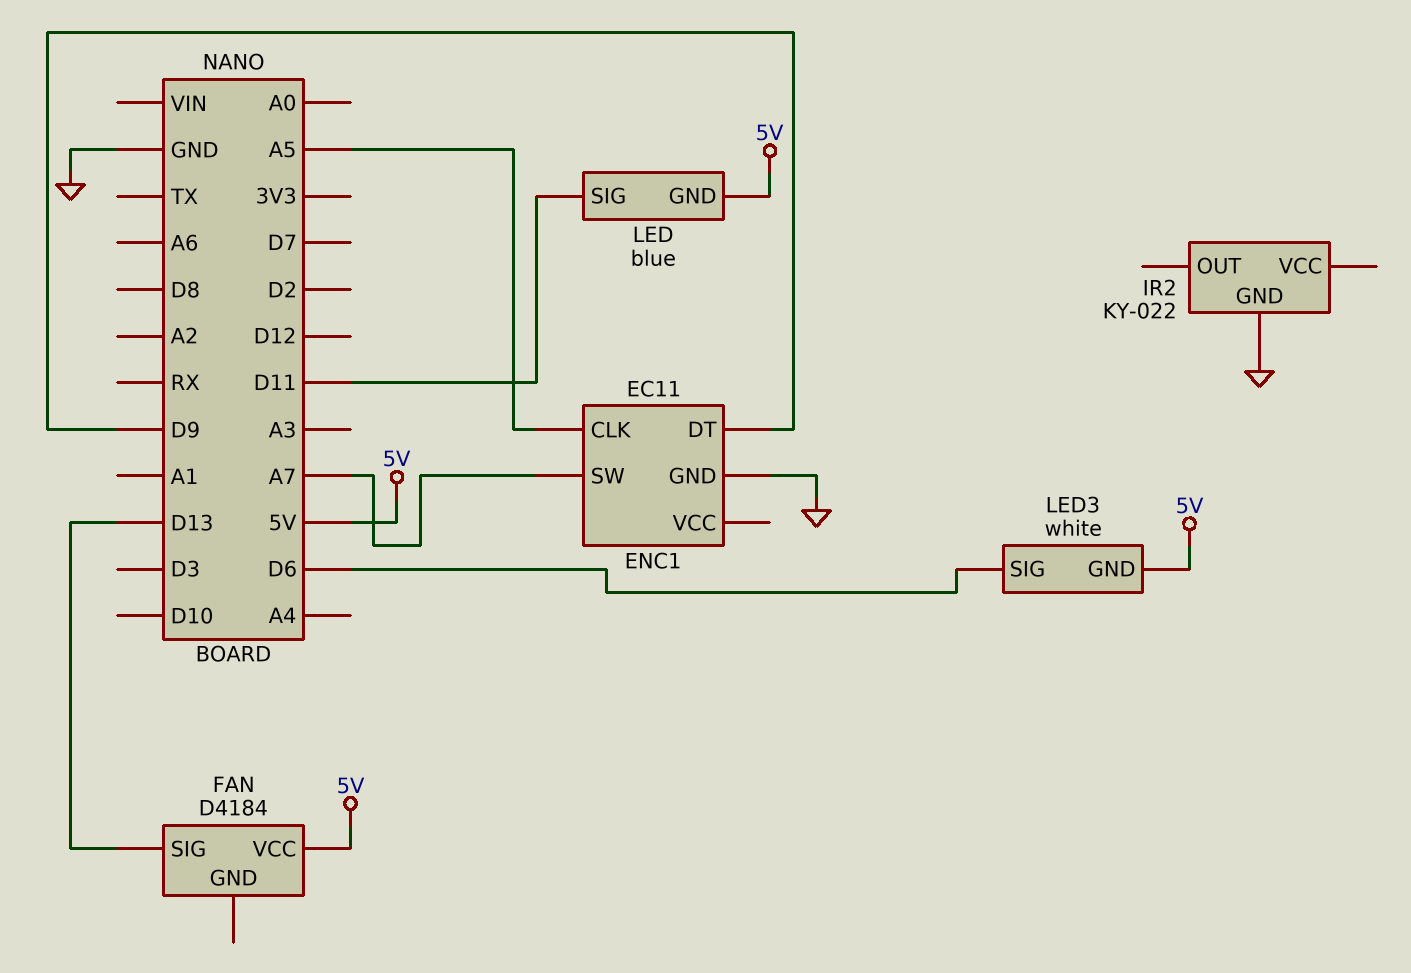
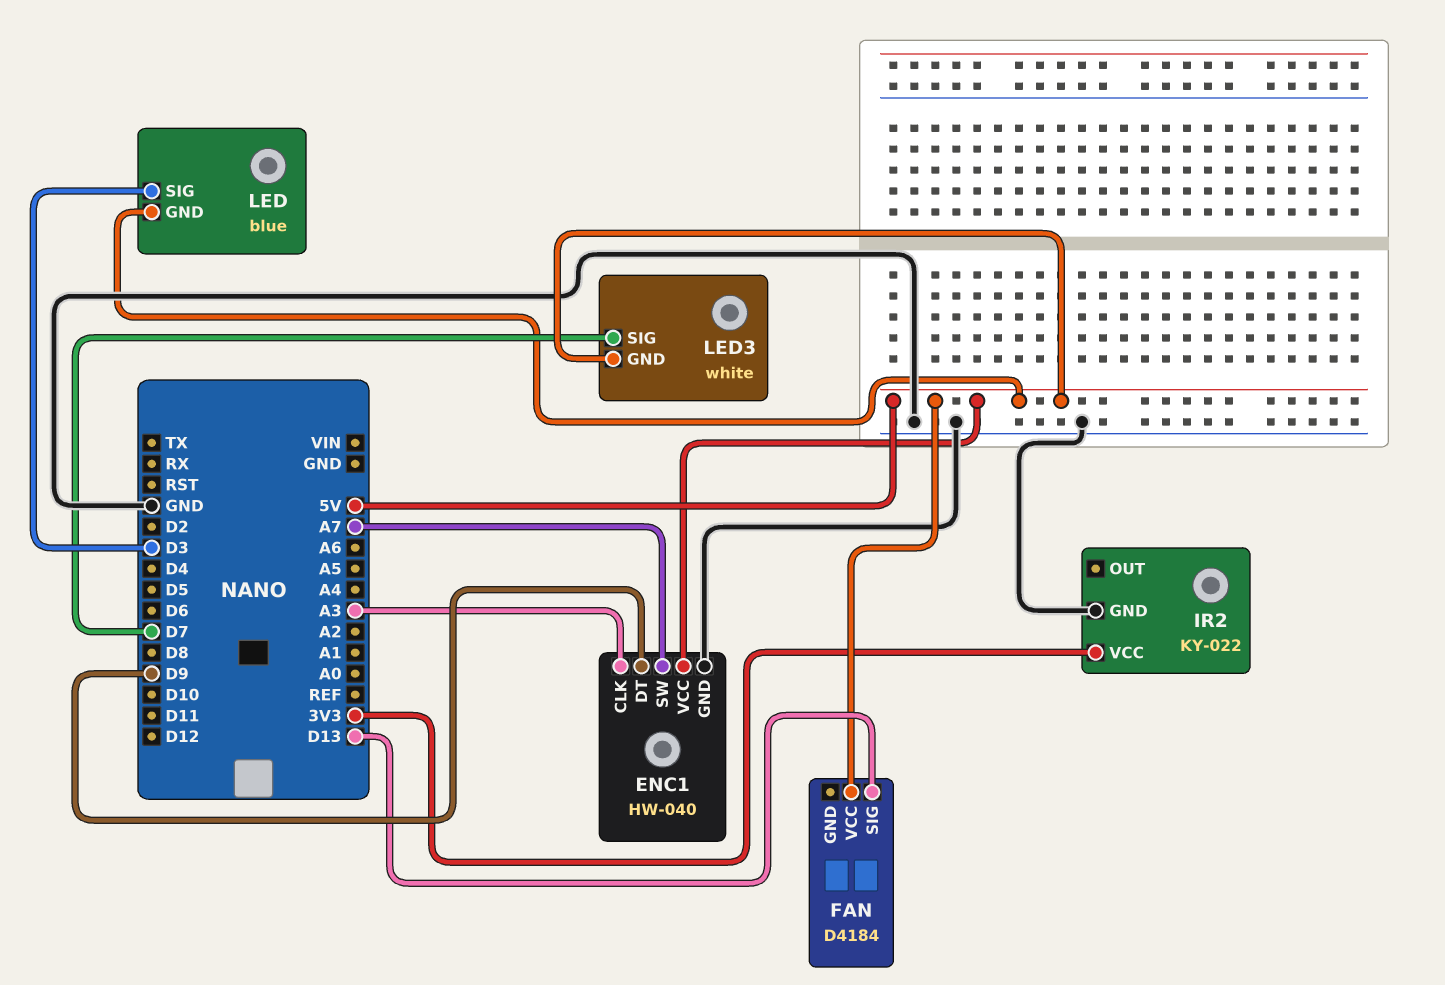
ENC1: EC11 -> HW-040
ENC1 pin CLK: A5 -> A3
ENC1 pin VCC: none -> 5V
IR2 pin VCC: none -> 3V3
LED pin SIG: D11 -> D3
LED3 pin SIG: D6 -> D7

